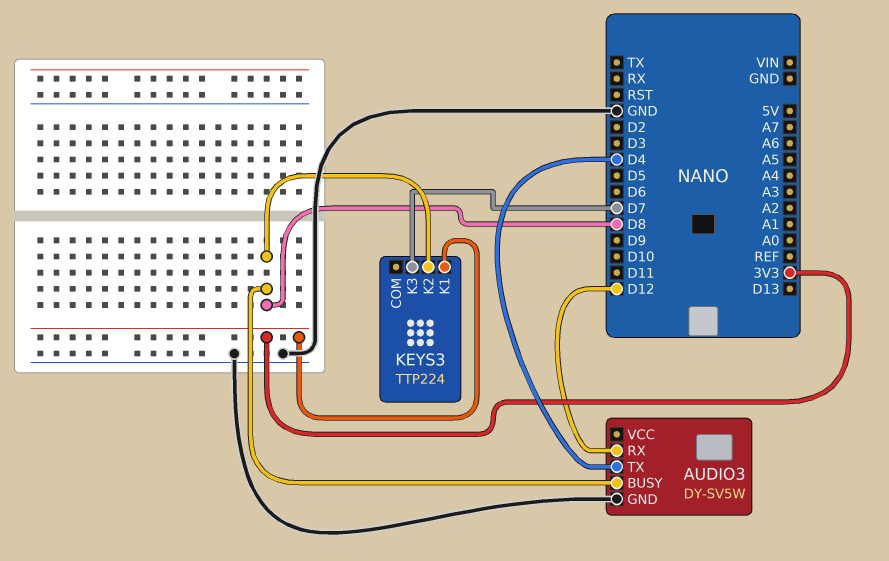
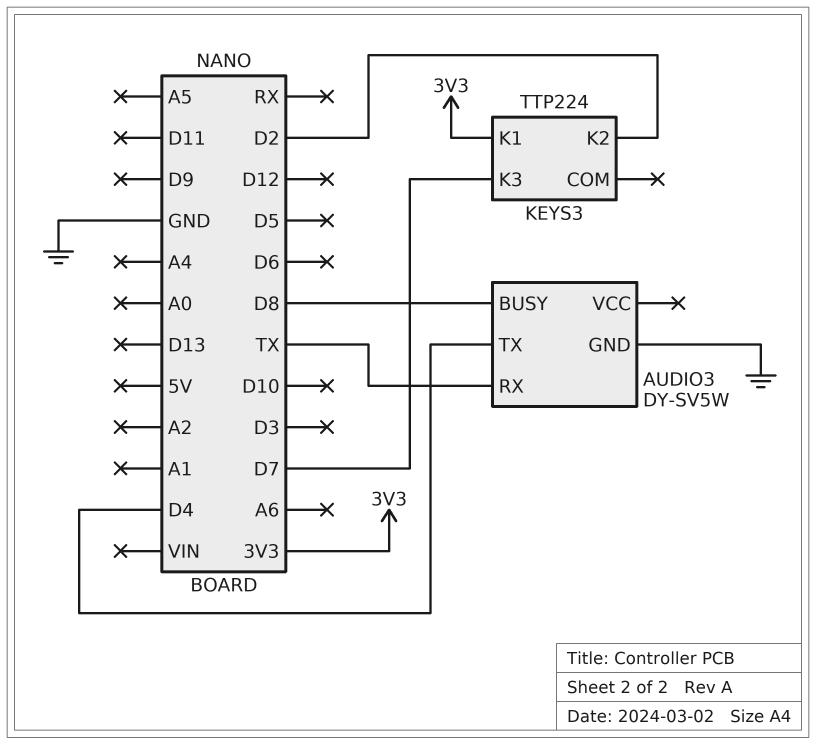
AUDIO3 pin RX: D12 -> TX
KEYS3 pin K2: D8 -> D2

